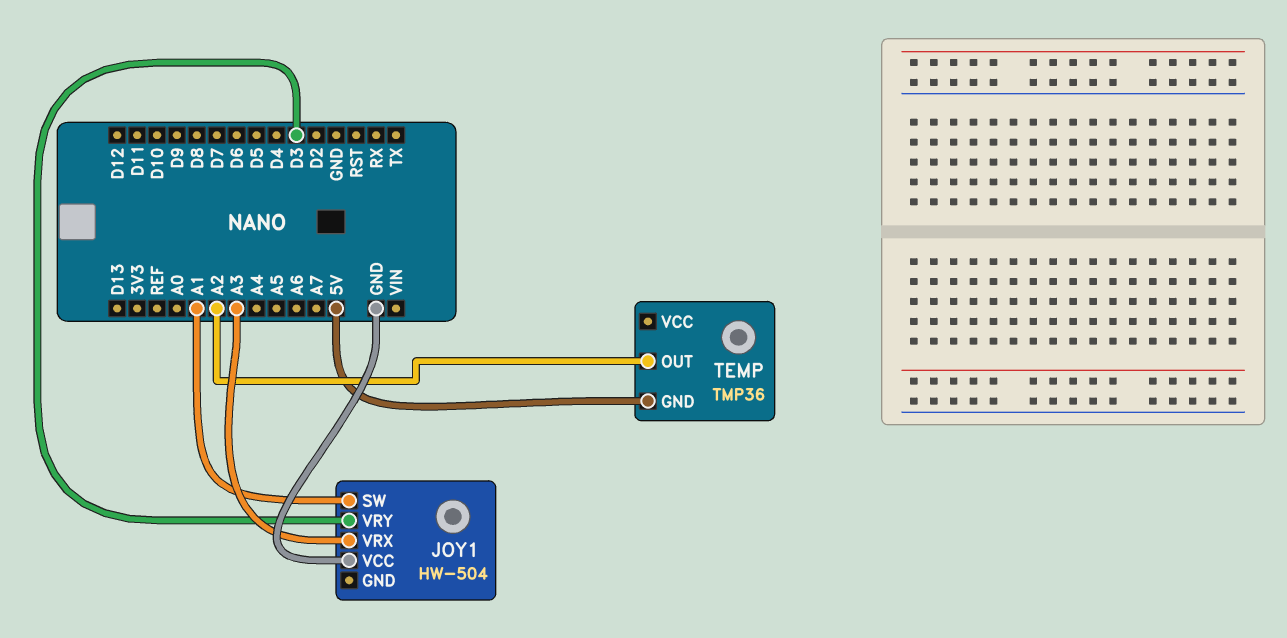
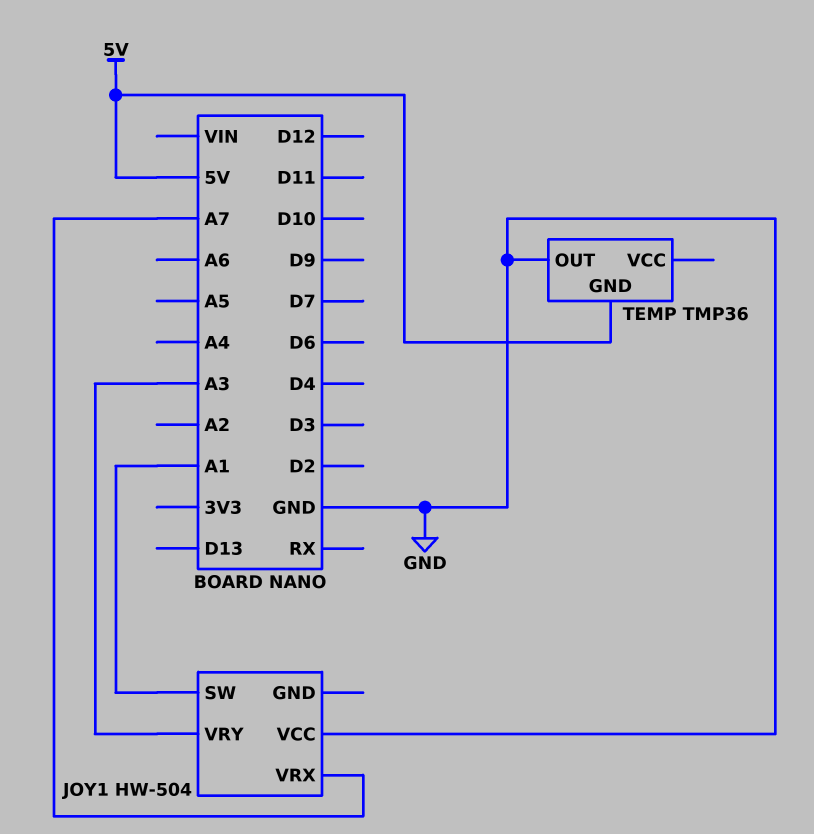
JOY1 pin VRX: A3 -> A7
JOY1 pin VRY: D3 -> A3
TEMP pin OUT: A2 -> GND

